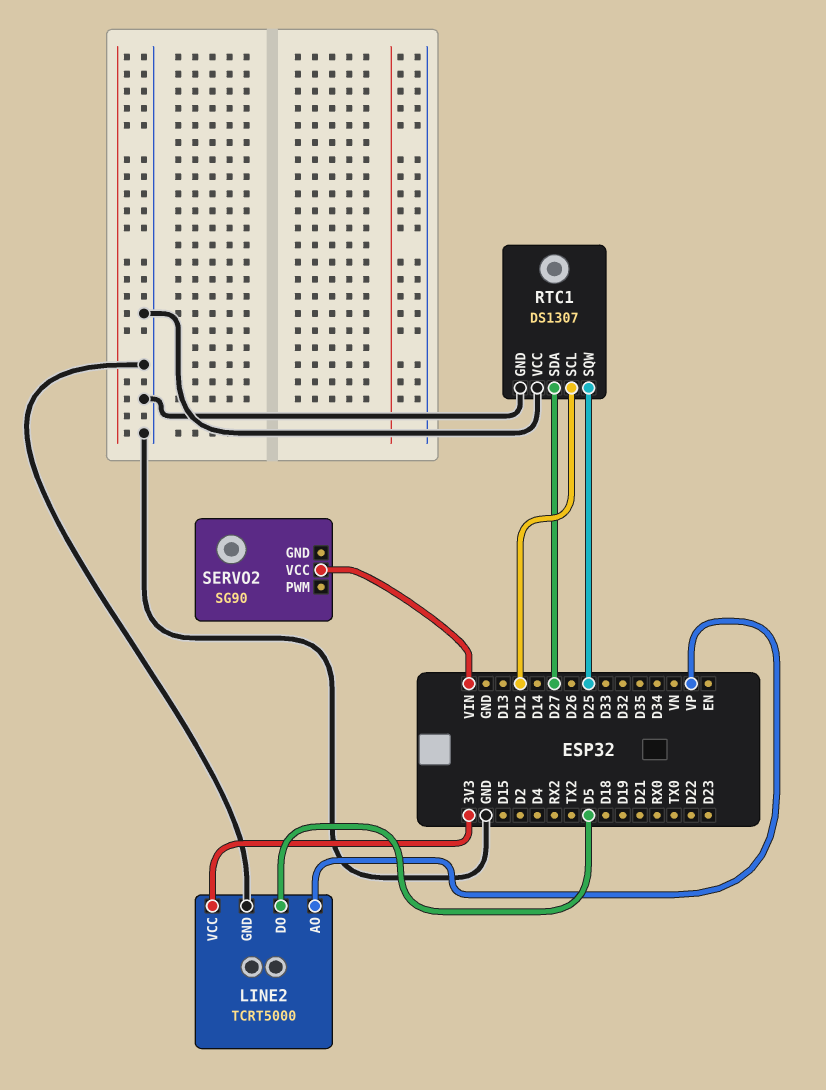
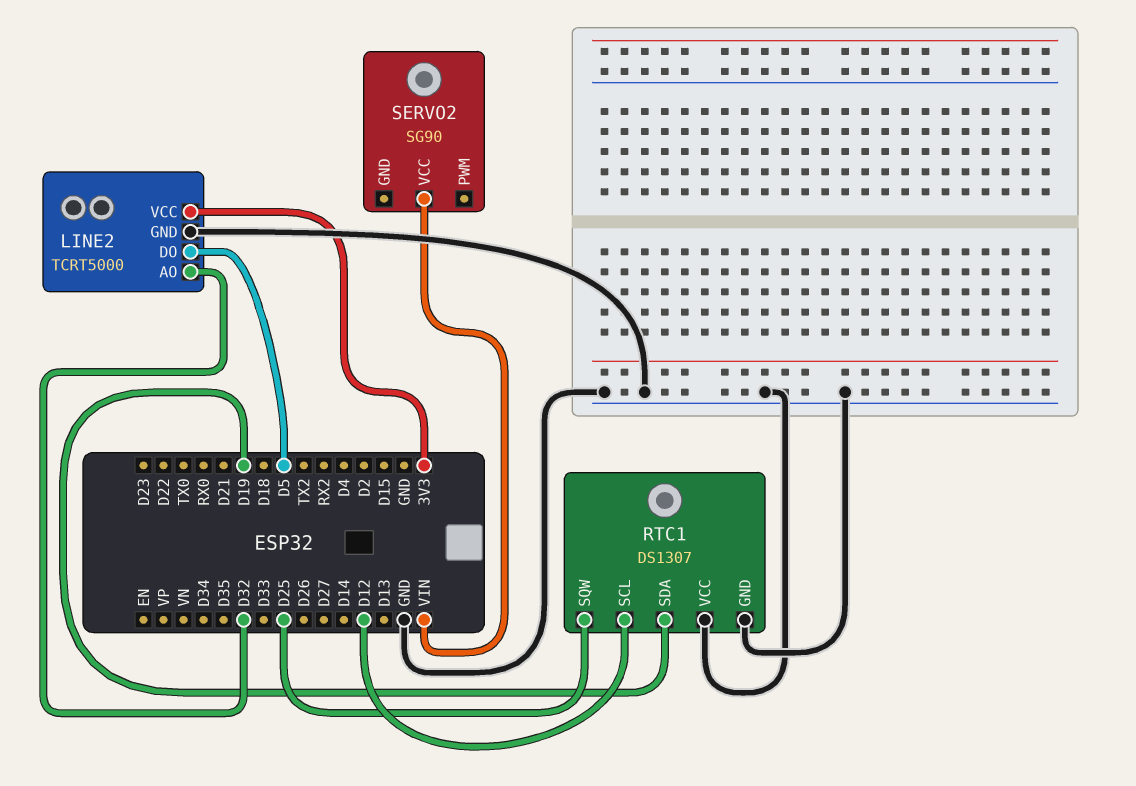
LINE2 pin AO: VP -> D32
RTC1 pin SDA: D27 -> D19

